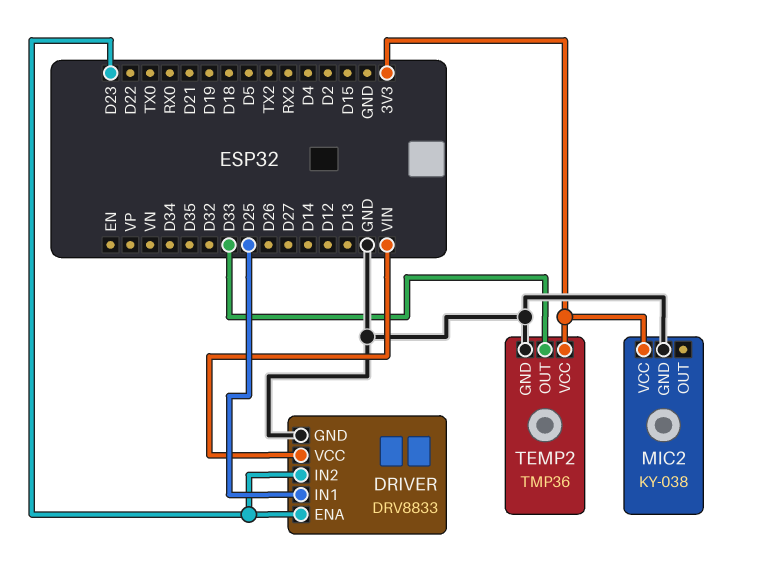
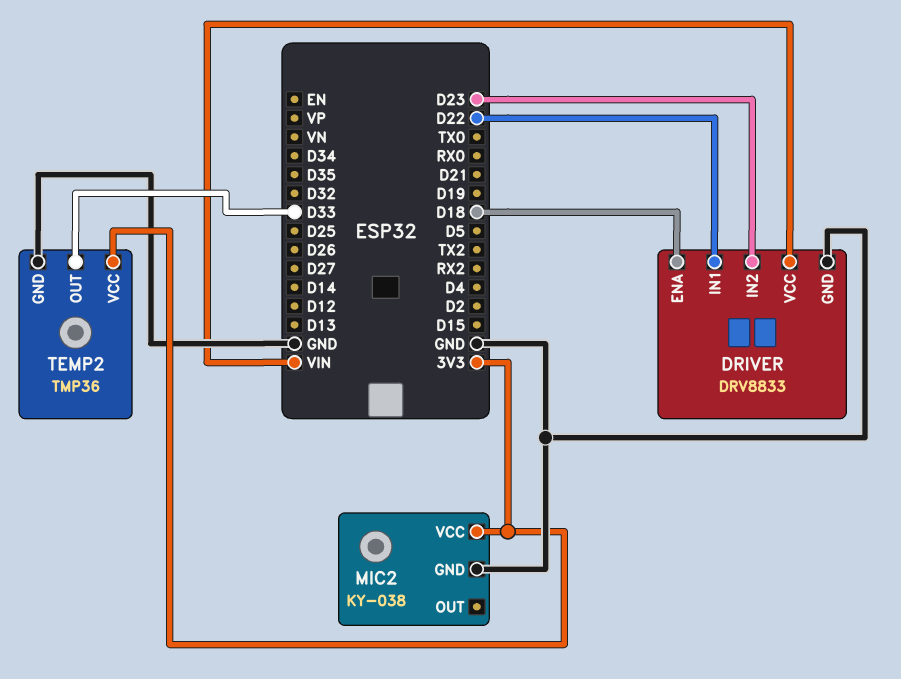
DRIVER pin ENA: D23 -> D18
DRIVER pin IN1: D25 -> D22

